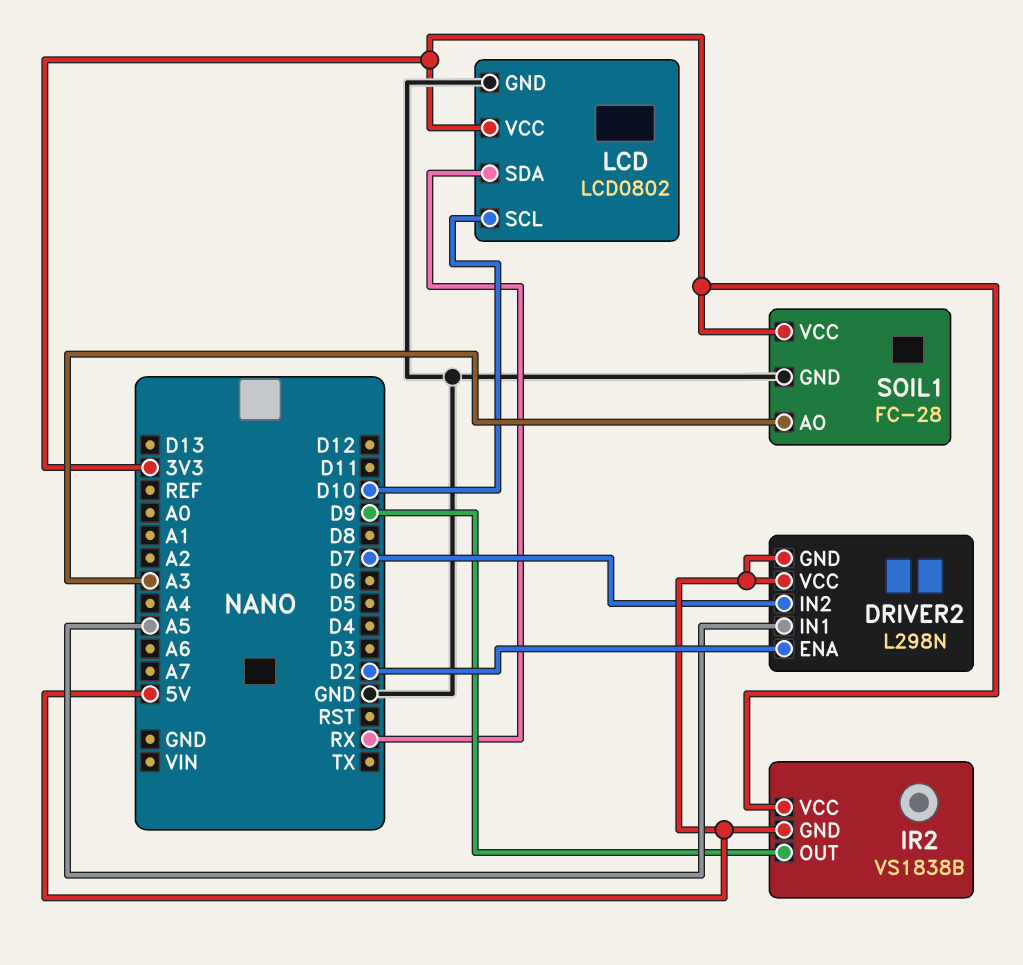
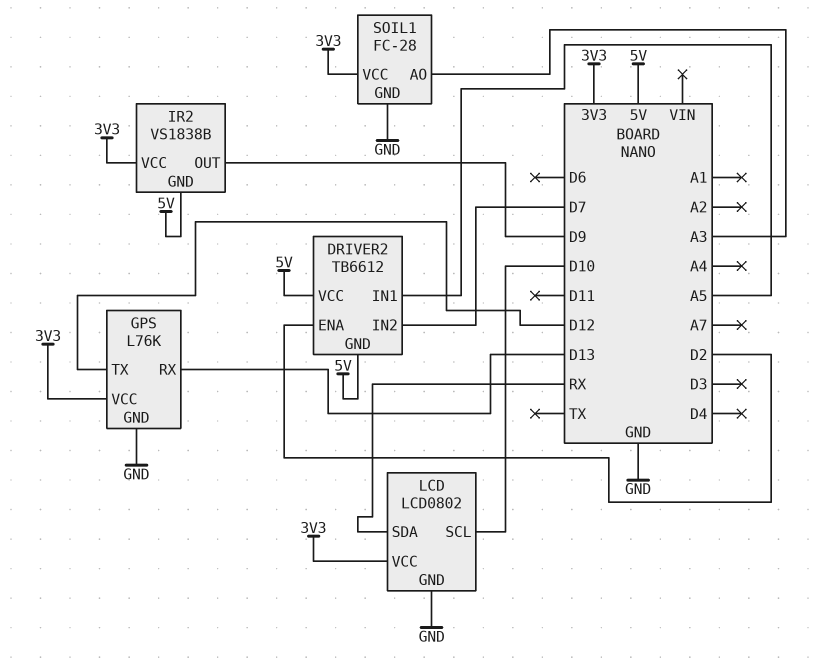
DRIVER2: L298N -> TB6612
GPS: none -> L76K
GPS pin GND: none -> GND
GPS pin RX: none -> D13
GPS pin TX: none -> D12
GPS pin VCC: none -> 3V3

